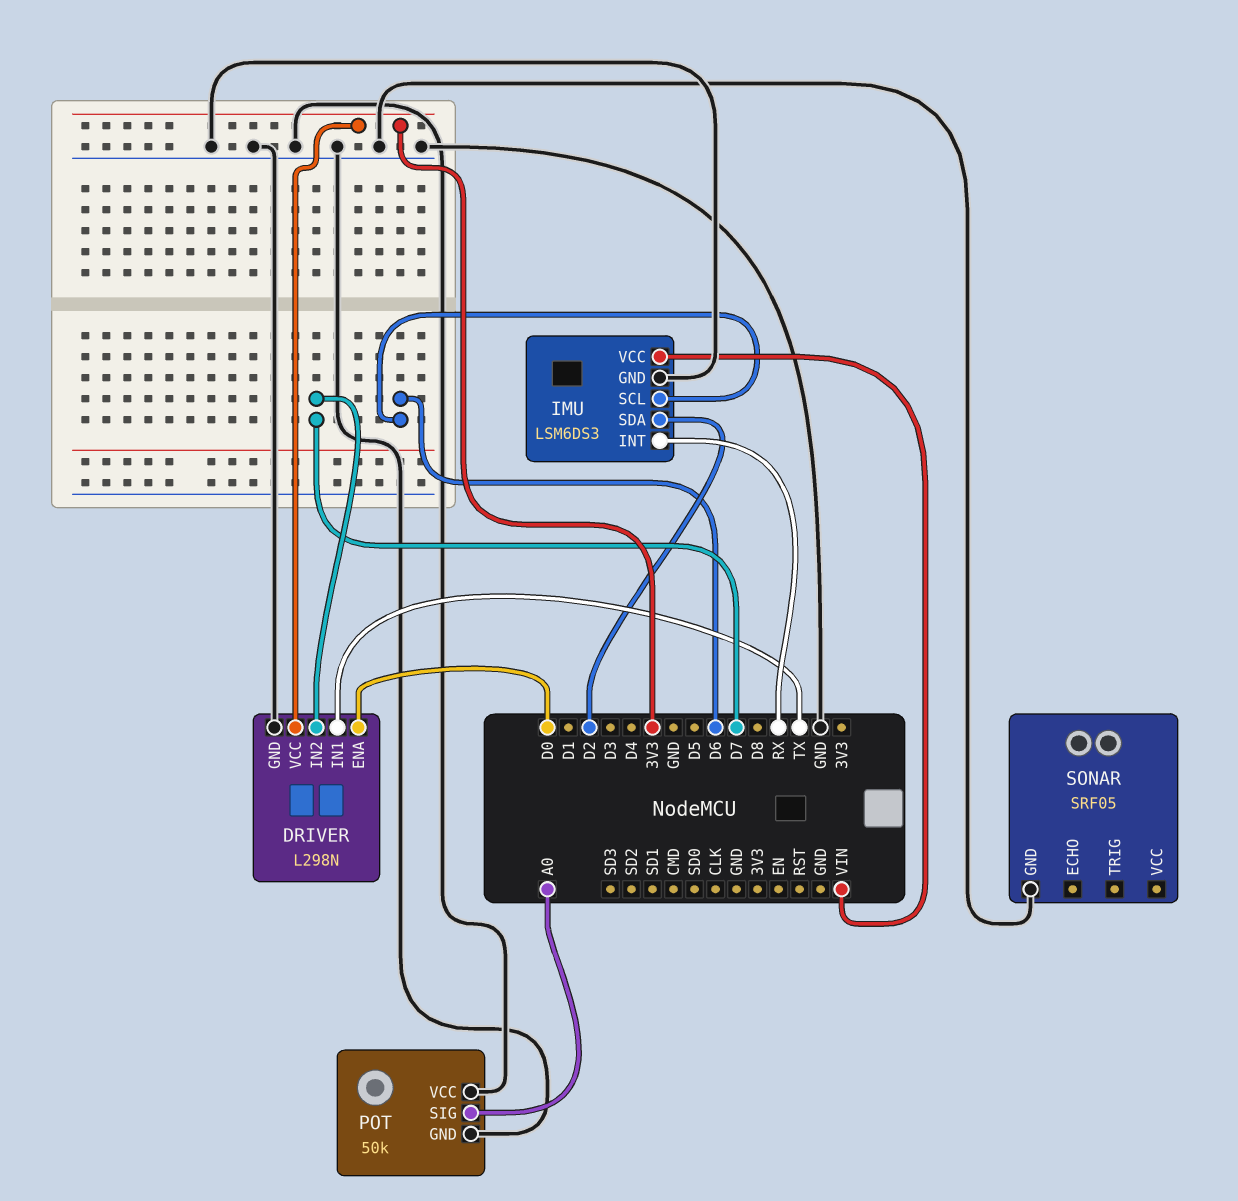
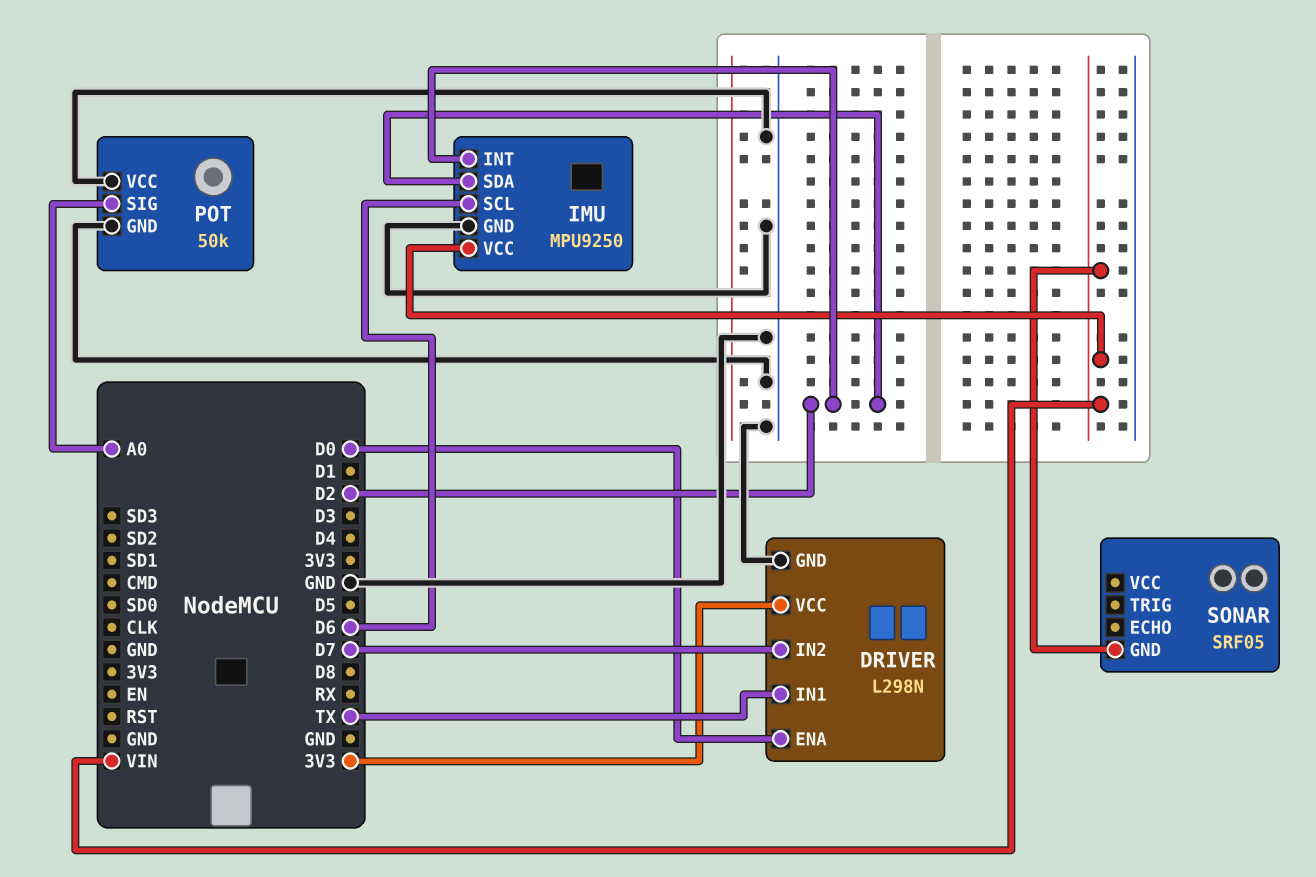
IMU: LSM6DS3 -> MPU9250
IMU pin INT: RX -> D2
SONAR pin GND: GND -> VIN

